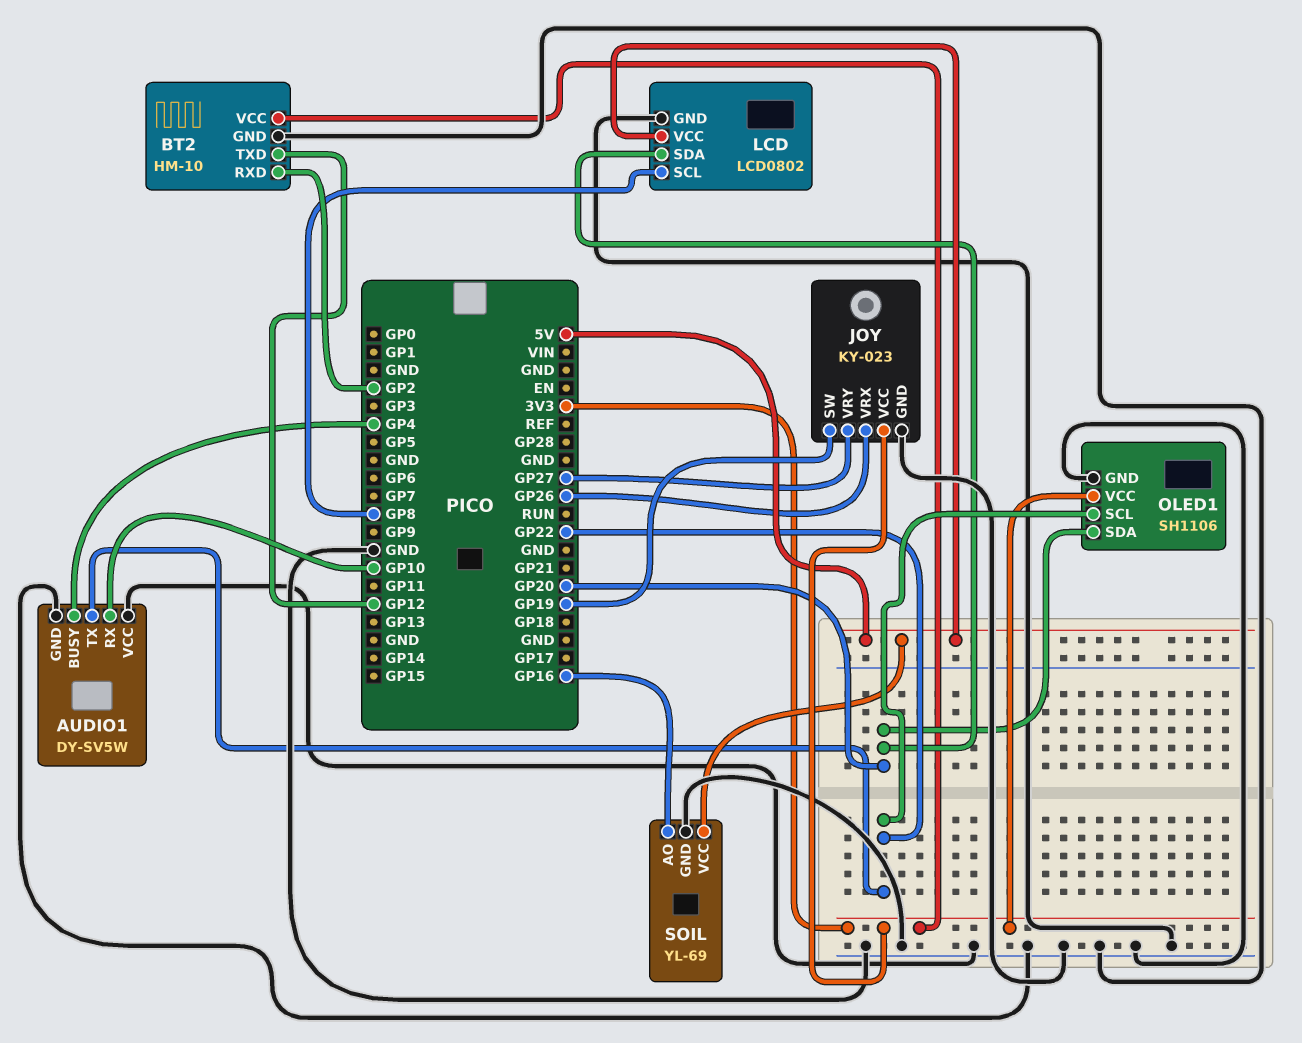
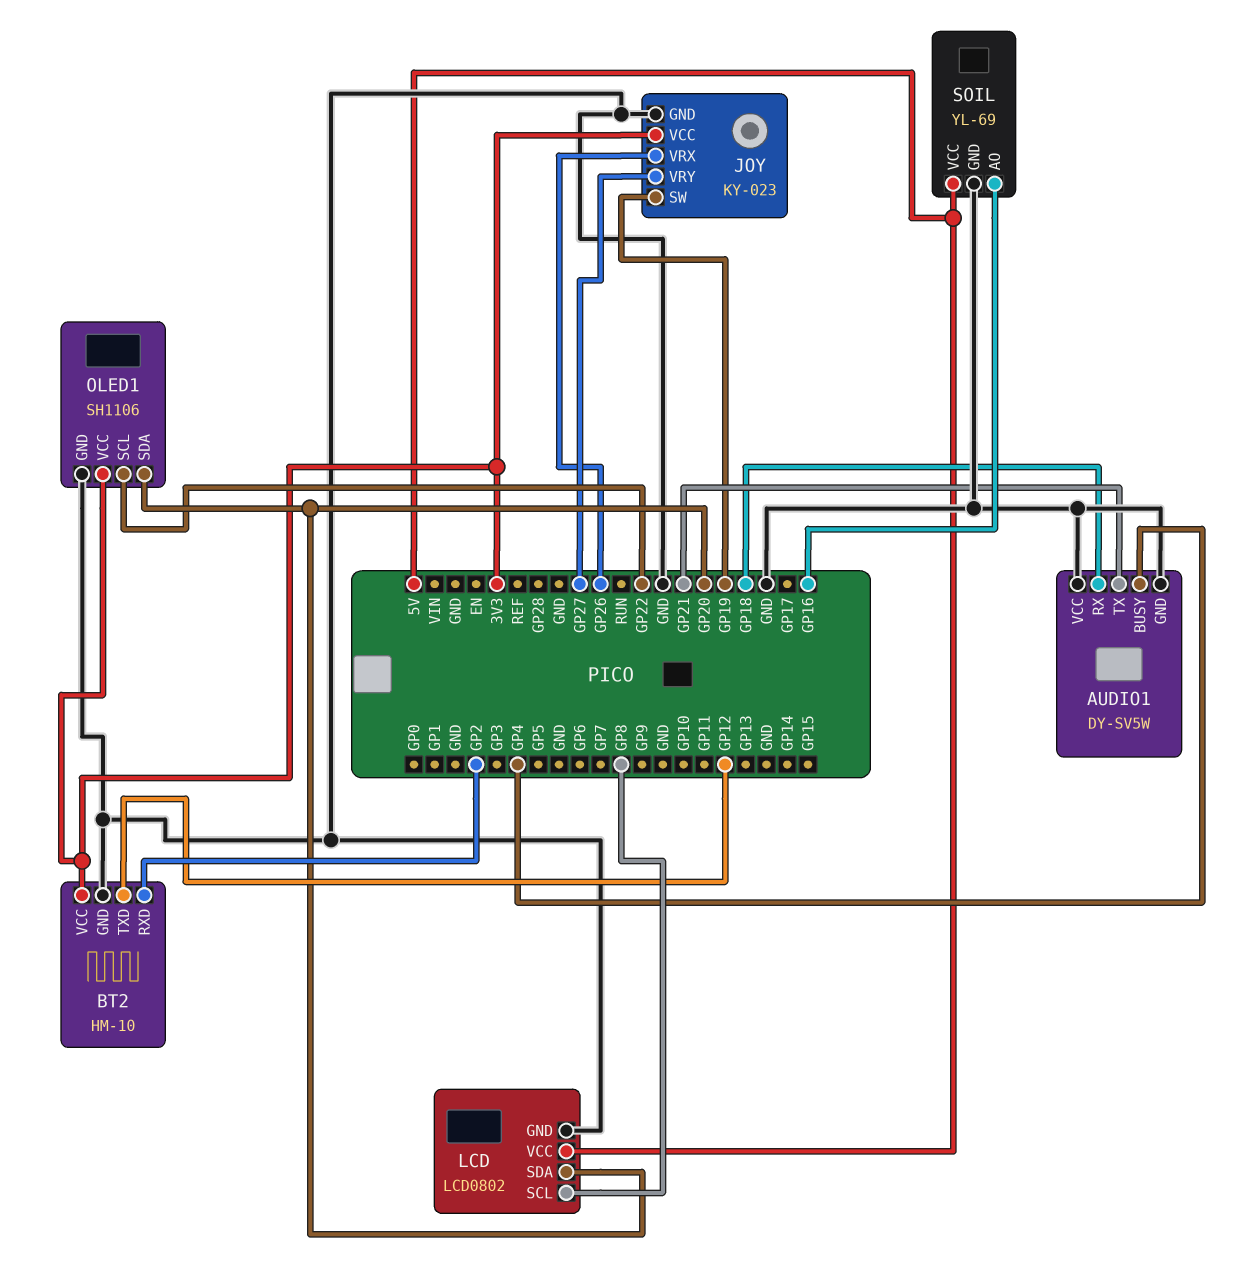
AUDIO1 pin RX: GP10 -> GP18
AUDIO1 pin TX: GP22 -> GP21

